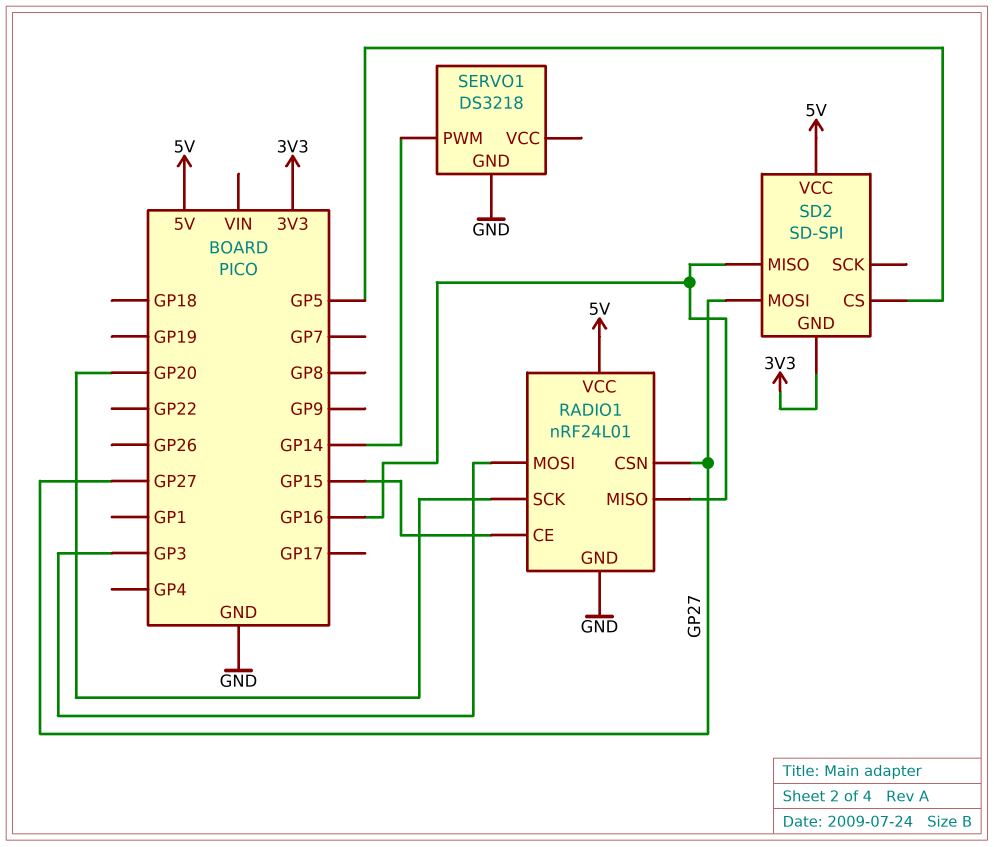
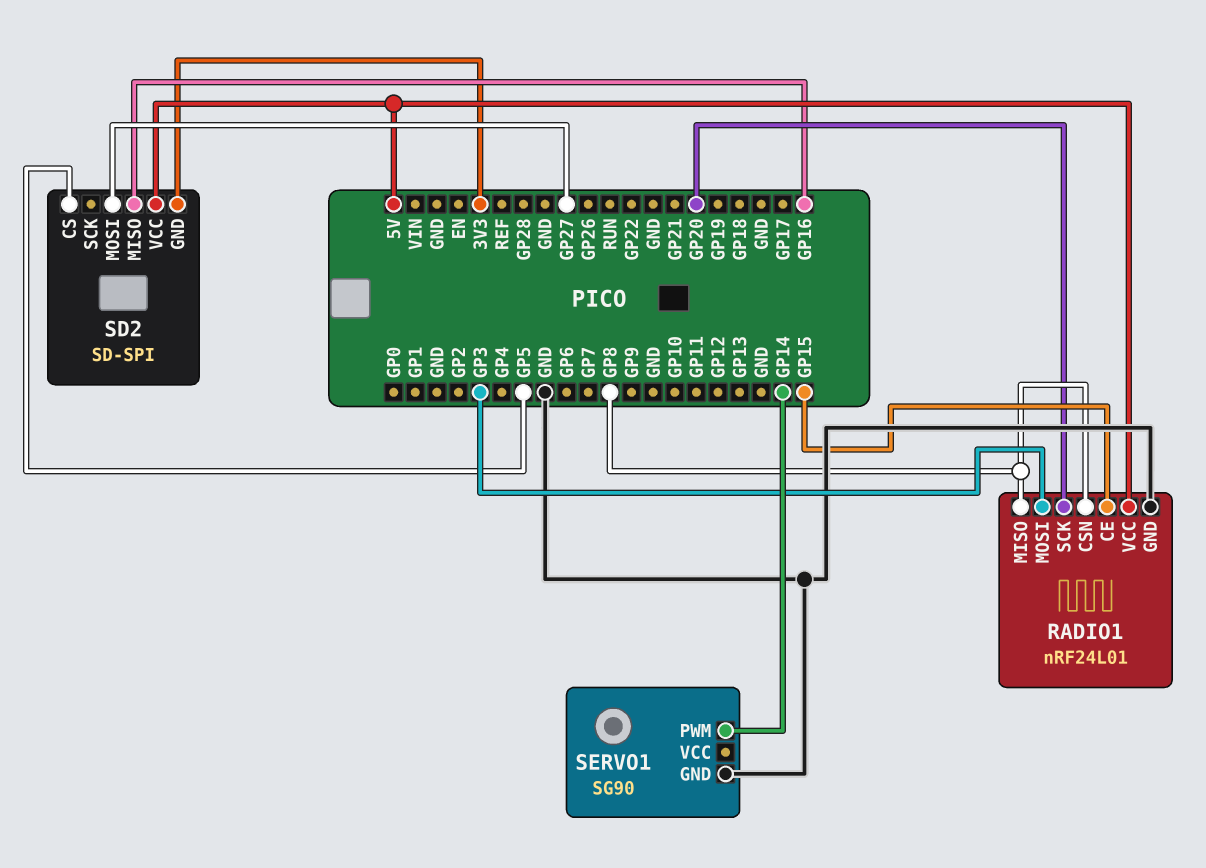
RADIO1 pin CSN: GP27 -> GP8
RADIO1 pin MISO: GP16 -> GP8
SERVO1: DS3218 -> SG90

